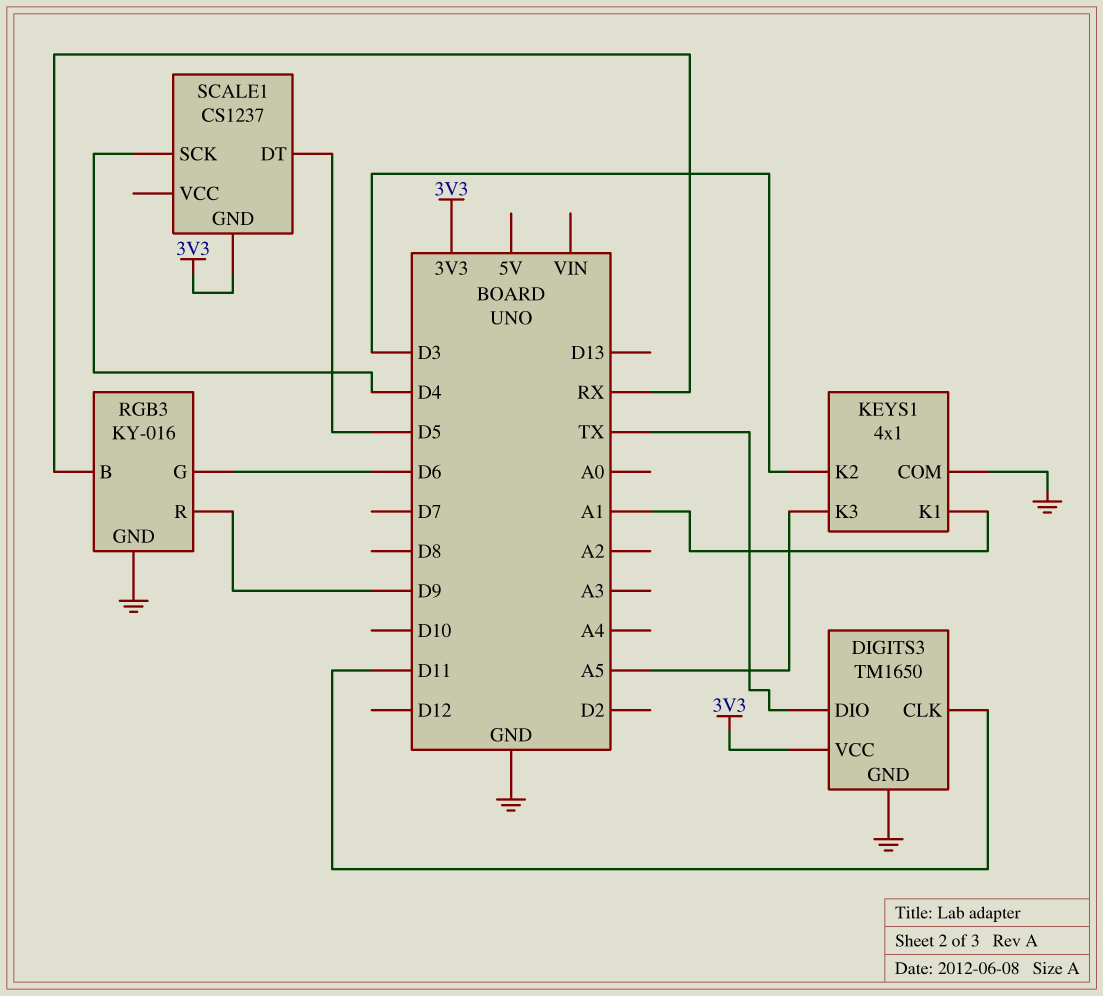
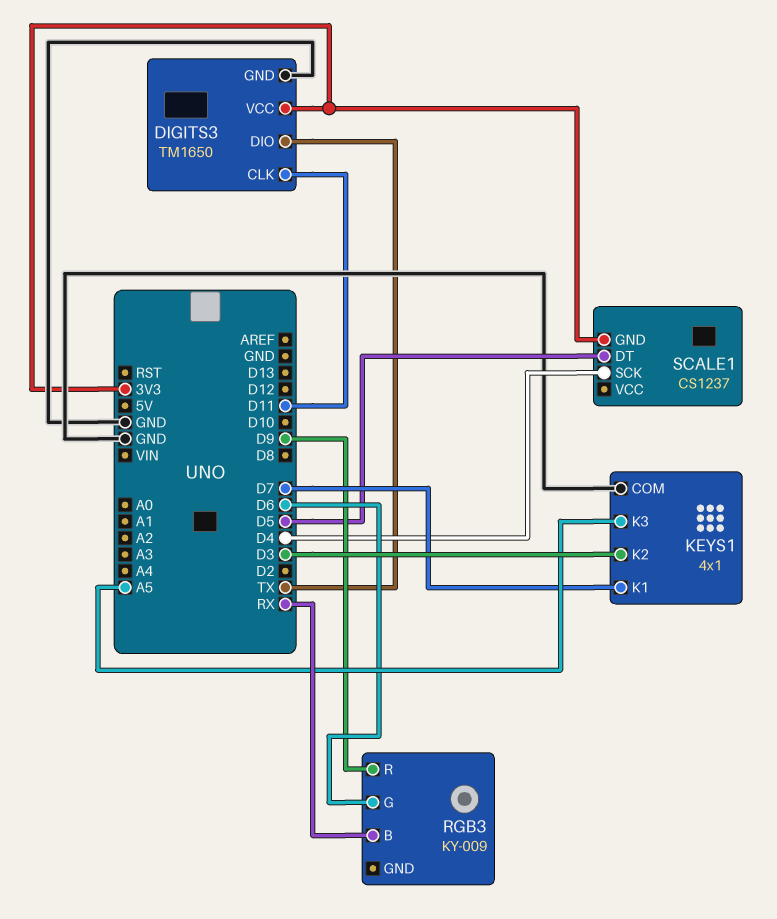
KEYS1 pin K1: A1 -> D7
RGB3: KY-016 -> KY-009
RGB3 pin GND: GND -> none

